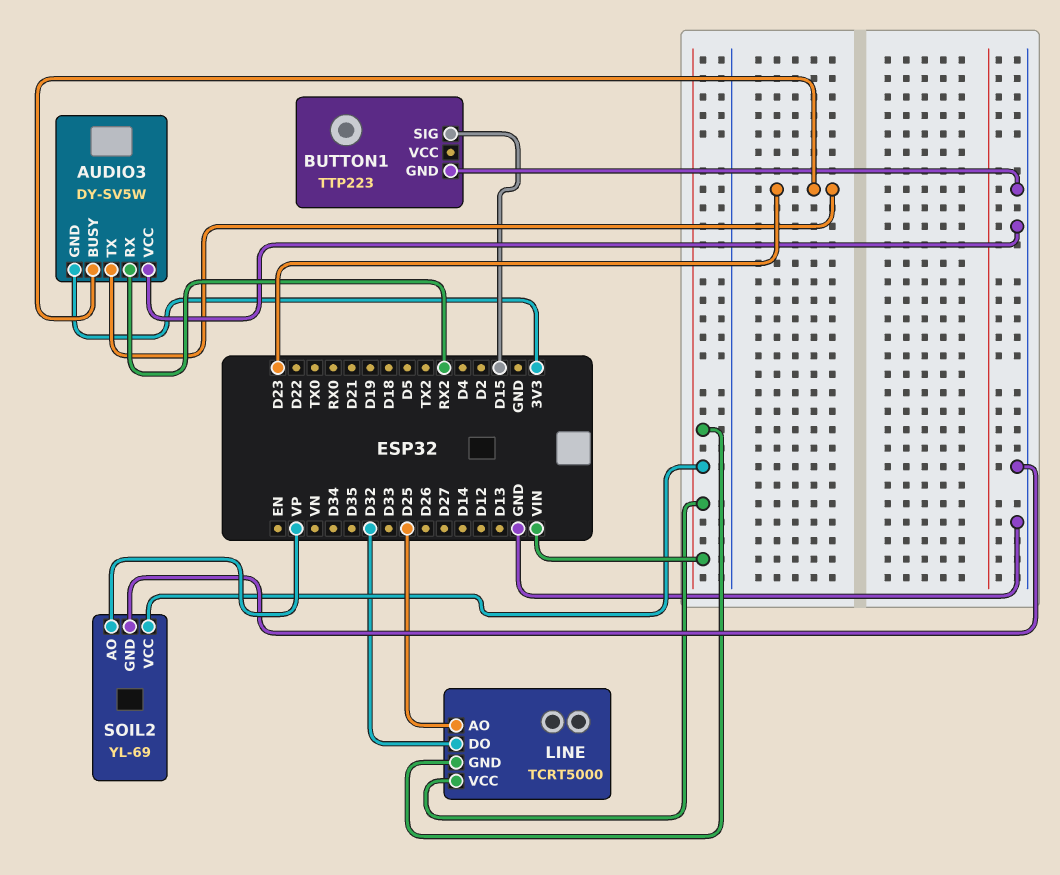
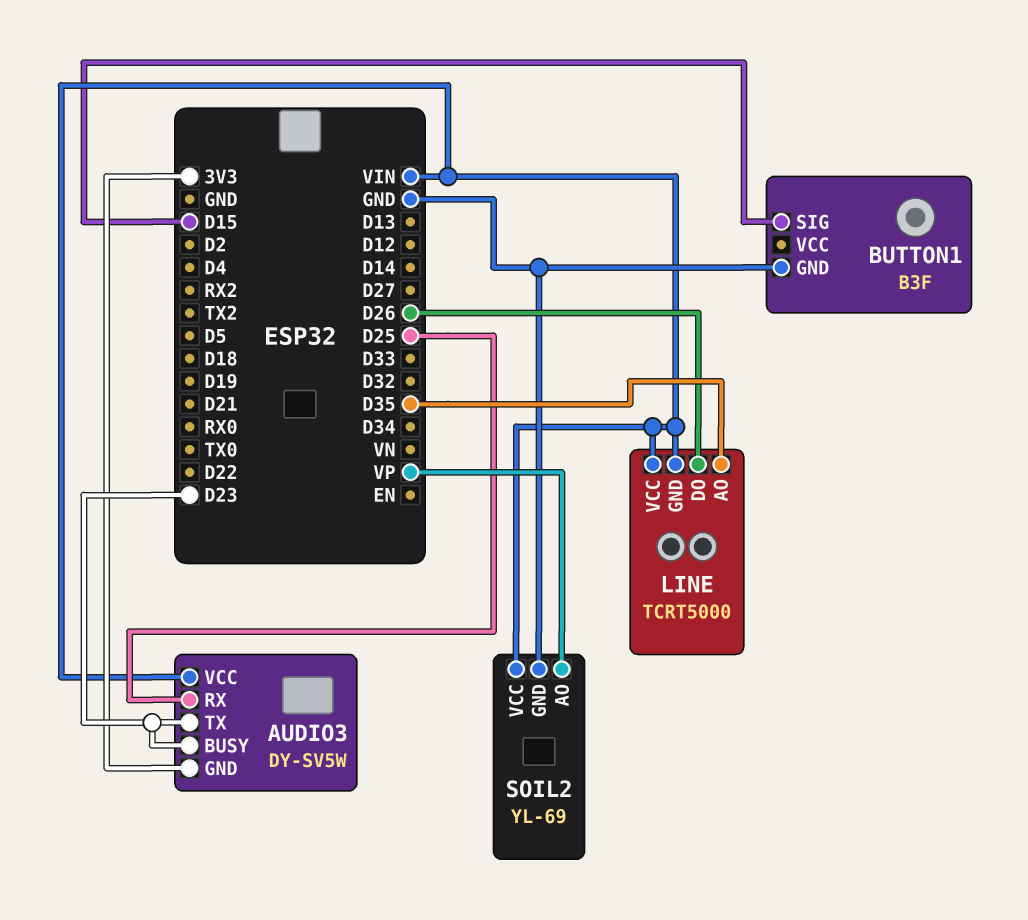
AUDIO3 pin RX: RX2 -> D25
AUDIO3 pin VCC: GND -> VIN
BUTTON1: TTP223 -> B3F
LINE pin AO: D25 -> D35
LINE pin DO: D32 -> D26

